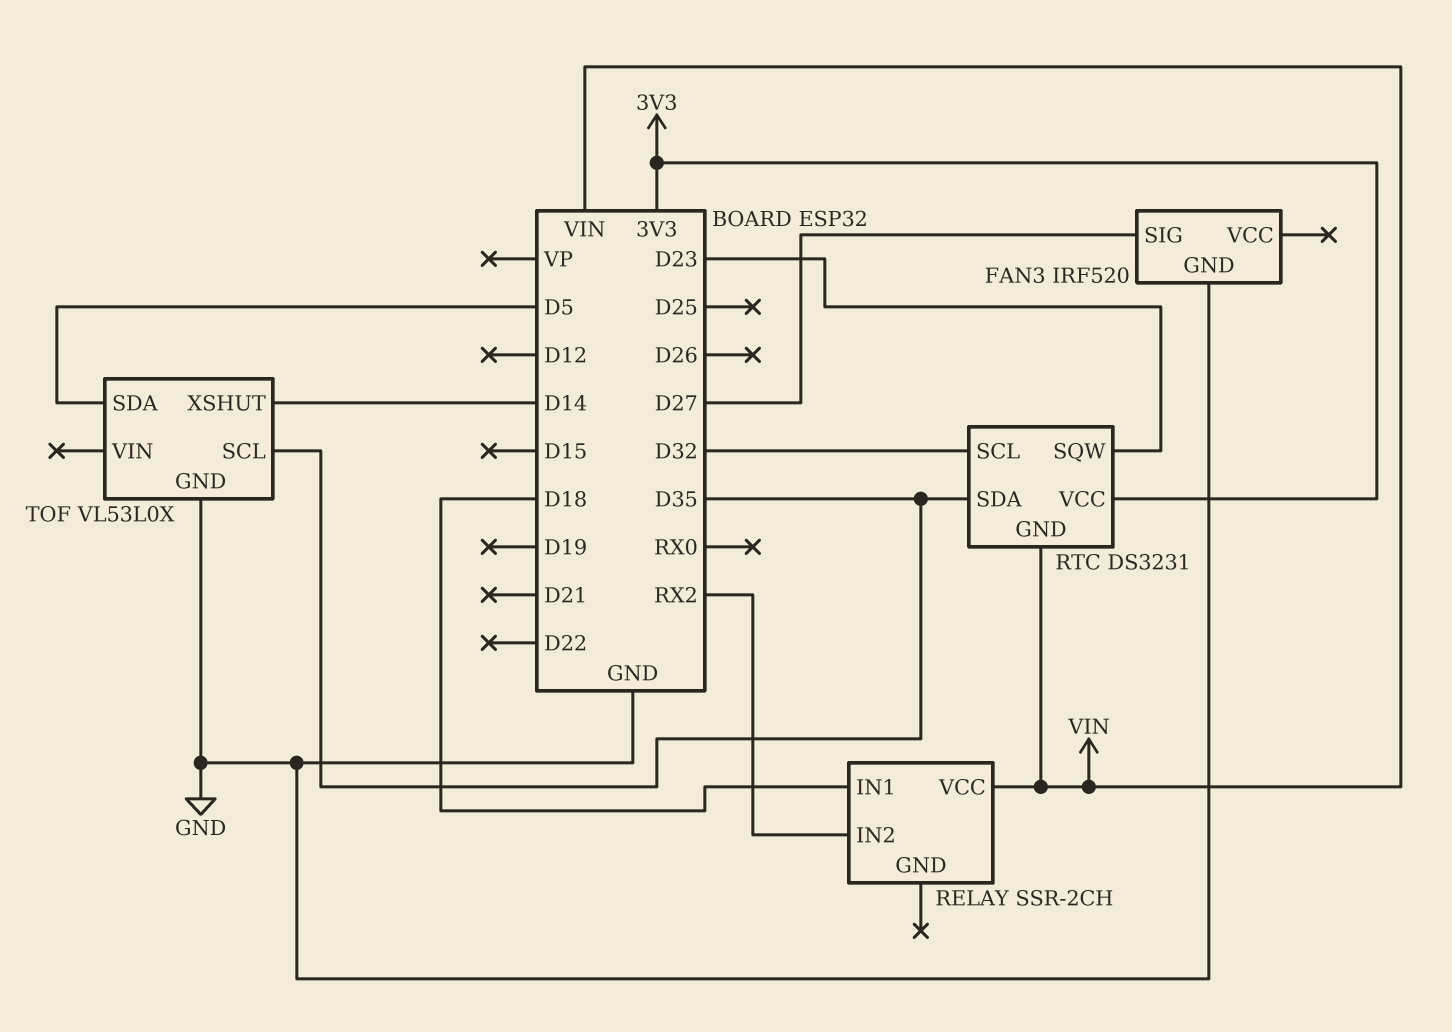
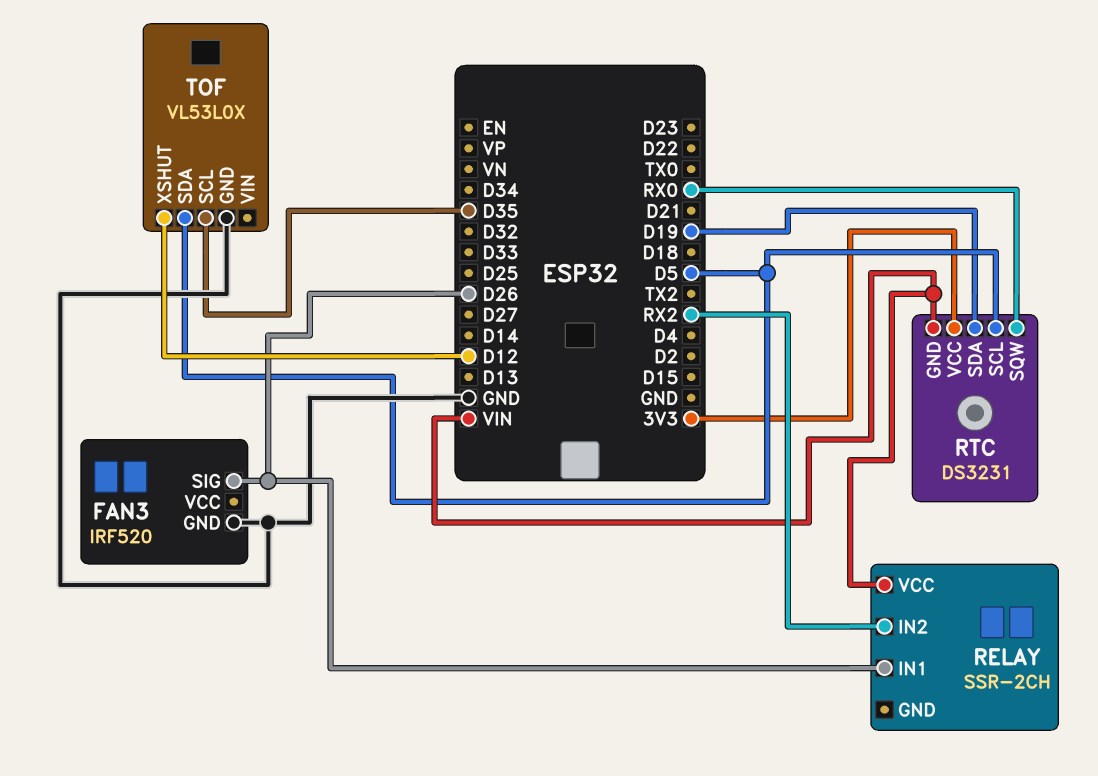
FAN3 pin SIG: D27 -> D26
RELAY pin IN1: D18 -> D26
RTC pin SCL: D32 -> D5
RTC pin SDA: D35 -> D19
RTC pin SQW: D23 -> RX0
TOF pin XSHUT: D14 -> D12

